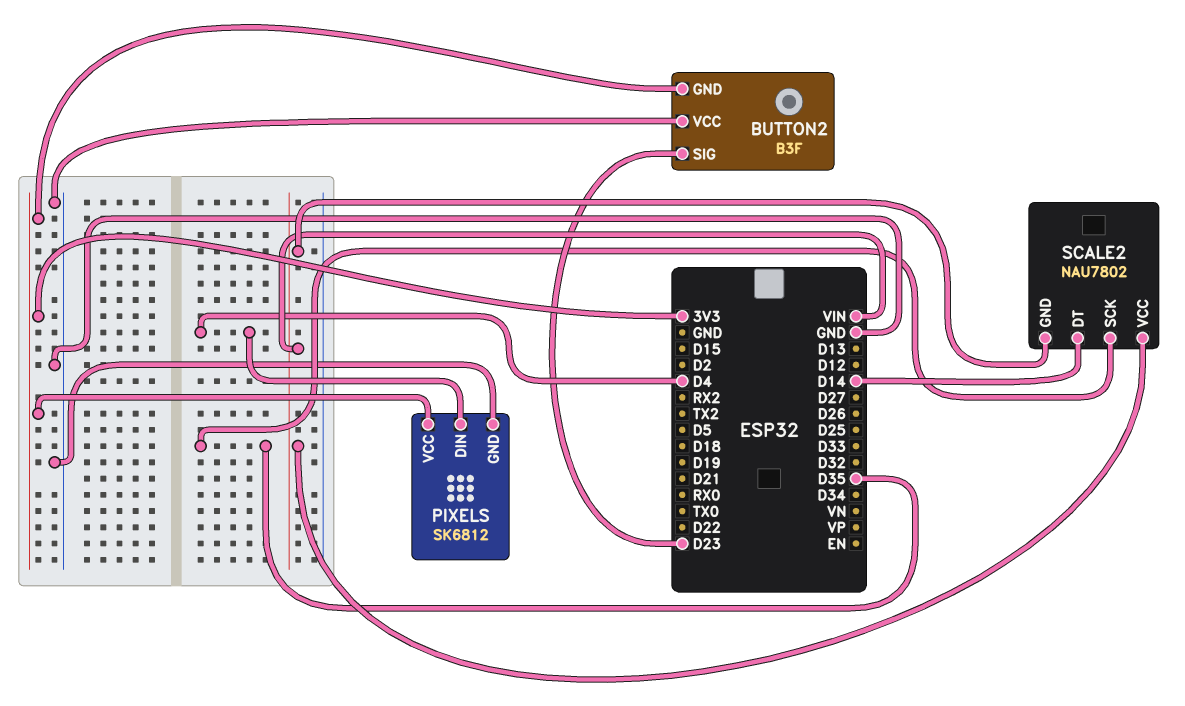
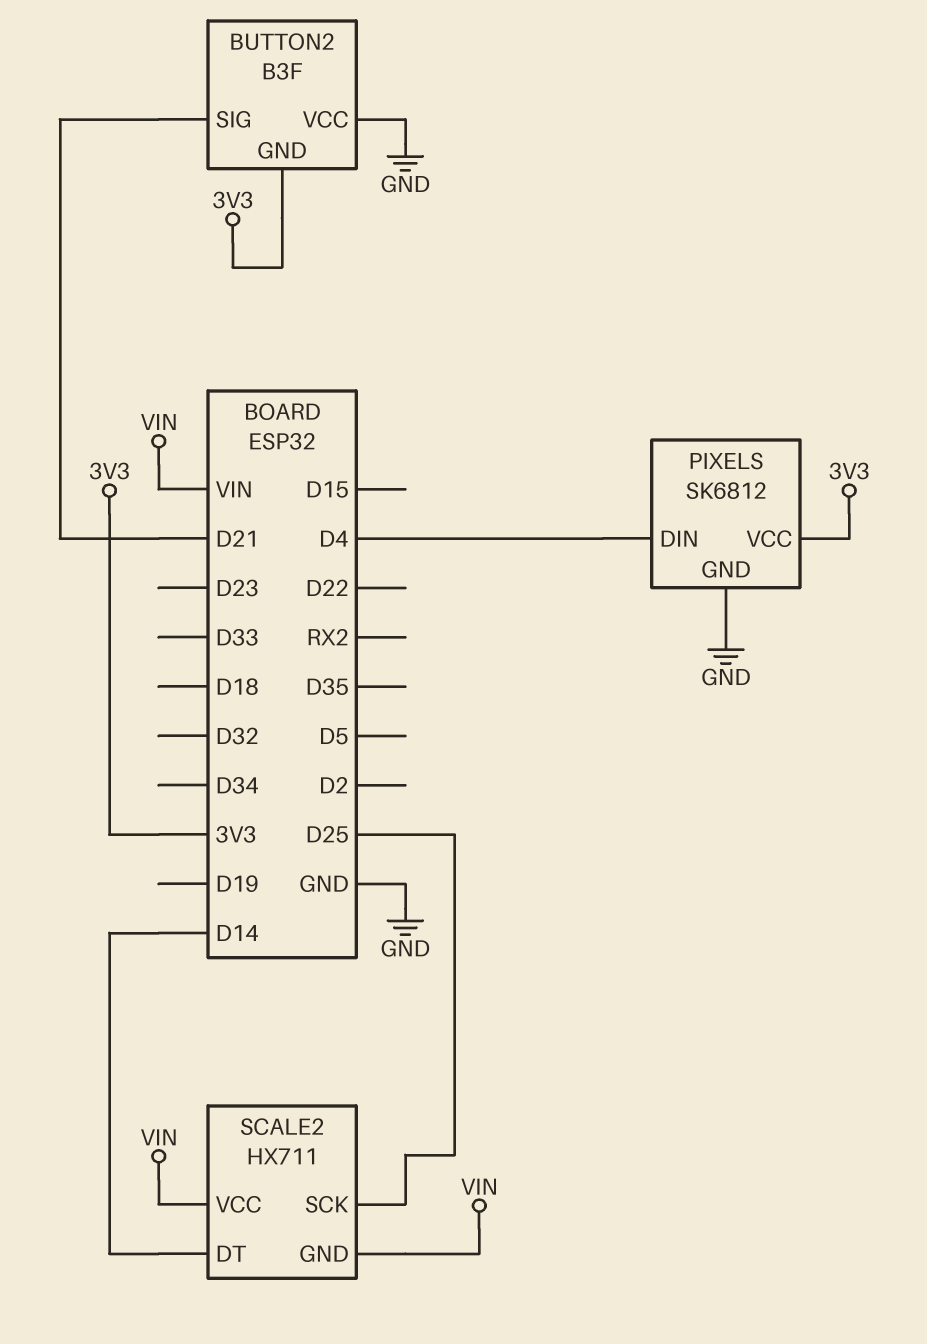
BUTTON2 pin SIG: D23 -> D21
SCALE2: NAU7802 -> HX711
SCALE2 pin SCK: D35 -> D25

